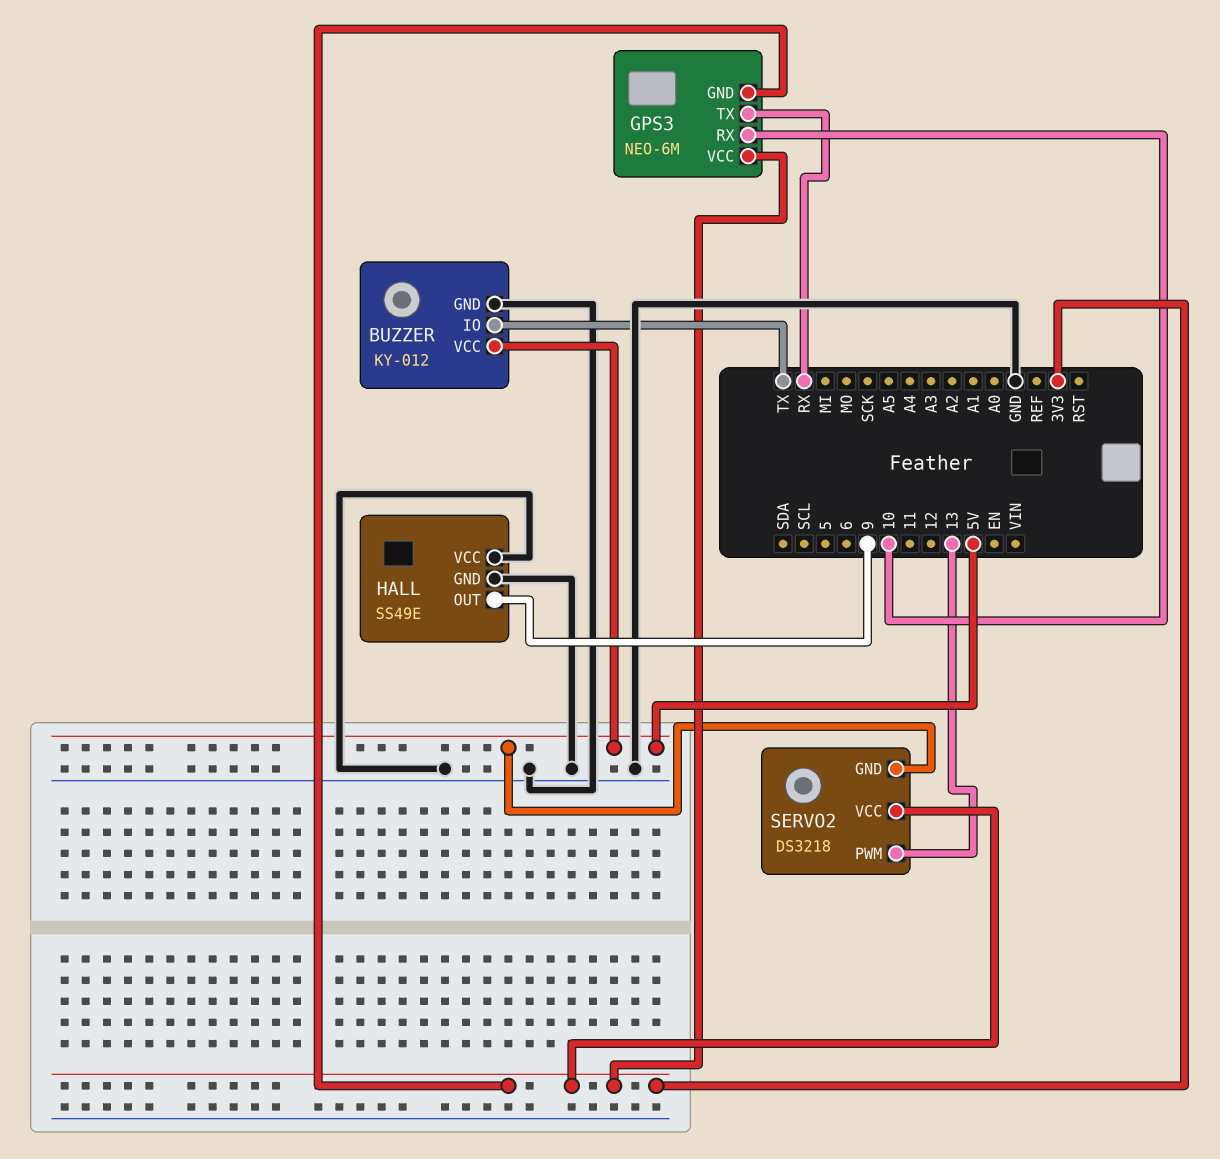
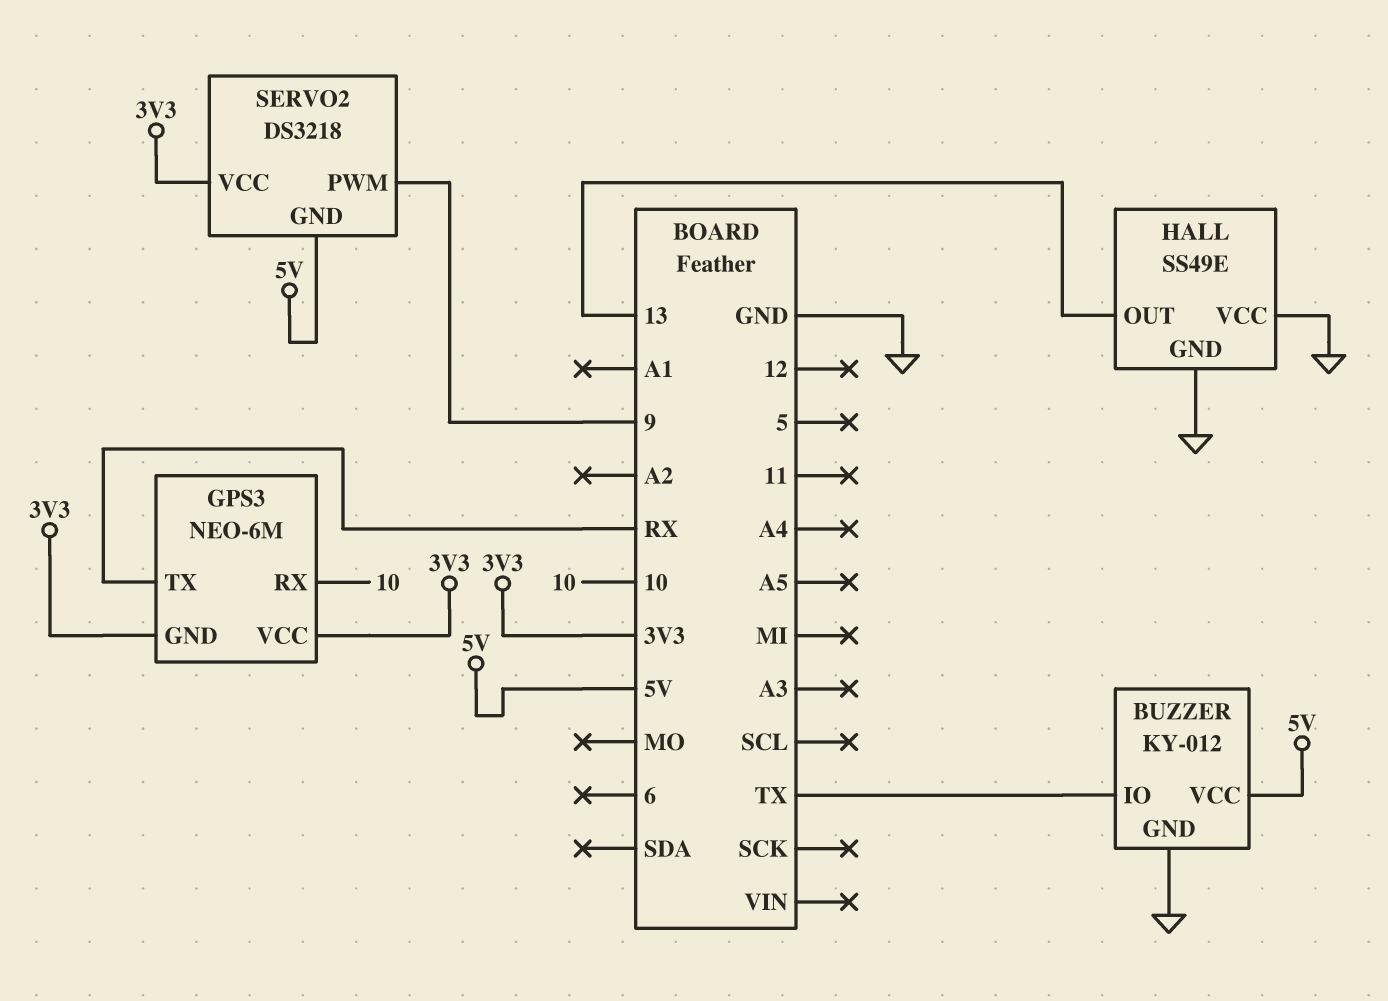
HALL pin OUT: 9 -> 13
SERVO2 pin PWM: 13 -> 9

